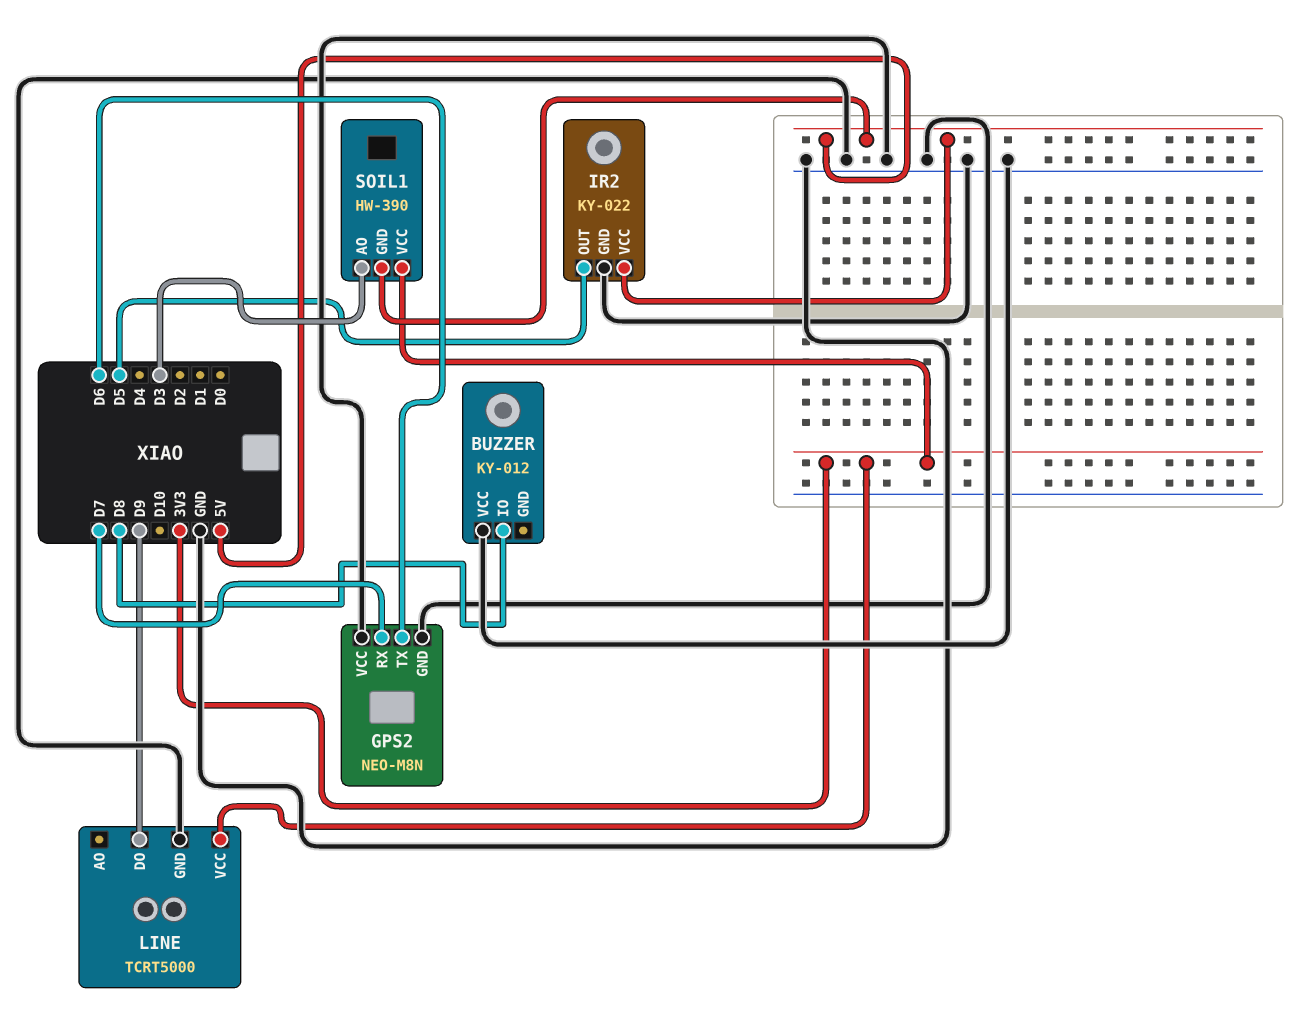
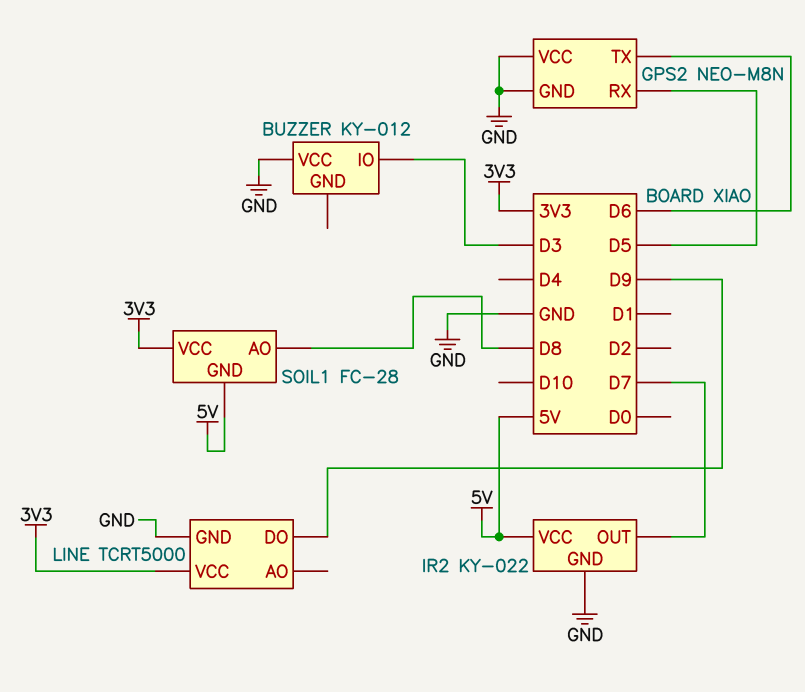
BUZZER pin IO: D8 -> D3
GPS2 pin RX: D7 -> D5
IR2 pin OUT: D5 -> D7
SOIL1: HW-390 -> FC-28
SOIL1 pin AO: D3 -> D8

